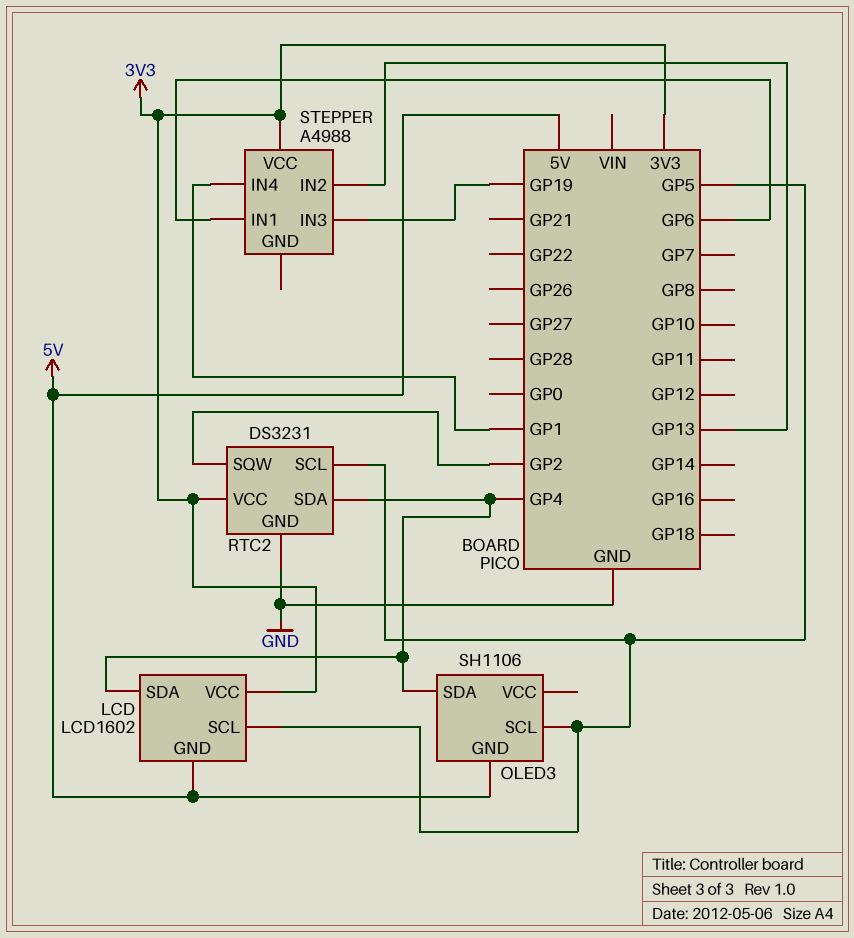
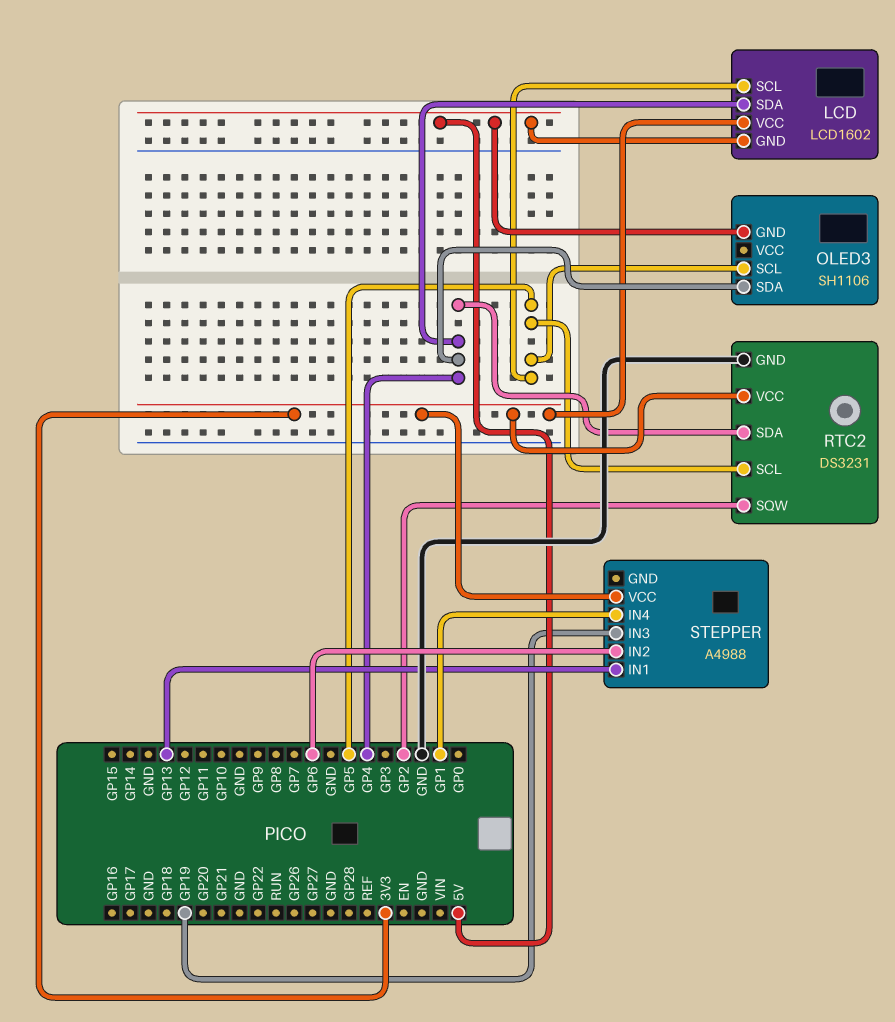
STEPPER pin IN1: GP6 -> GP13
STEPPER pin IN2: GP13 -> GP6

